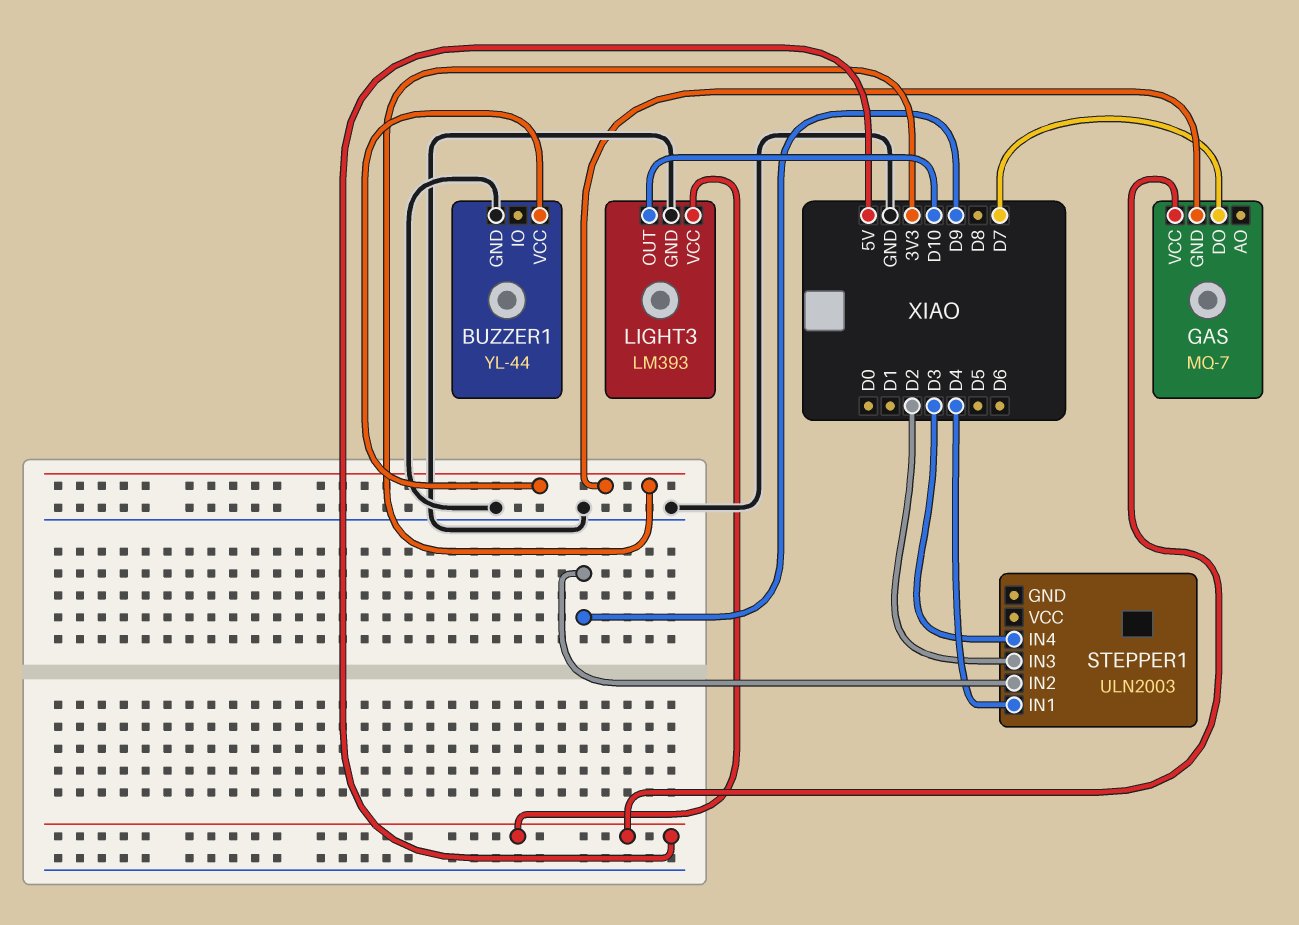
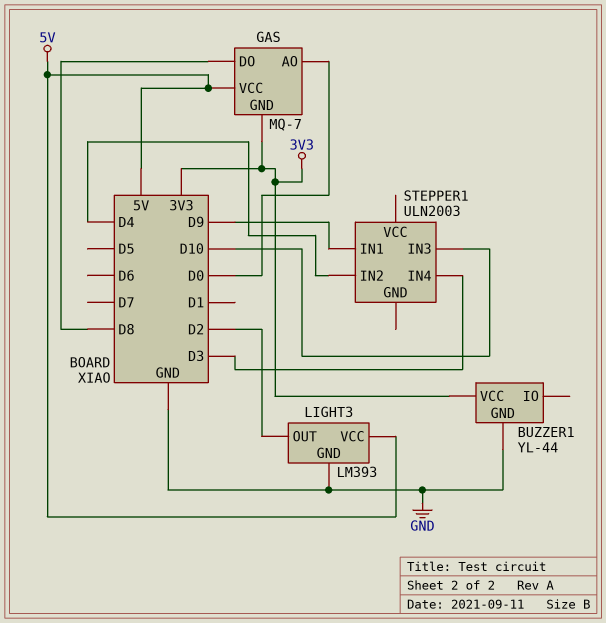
GAS pin AO: none -> D0
GAS pin DO: D7 -> D8
LIGHT3 pin OUT: D10 -> D2
STEPPER1 pin IN1: D4 -> D9
STEPPER1 pin IN2: D9 -> D4
STEPPER1 pin IN3: D2 -> D10

